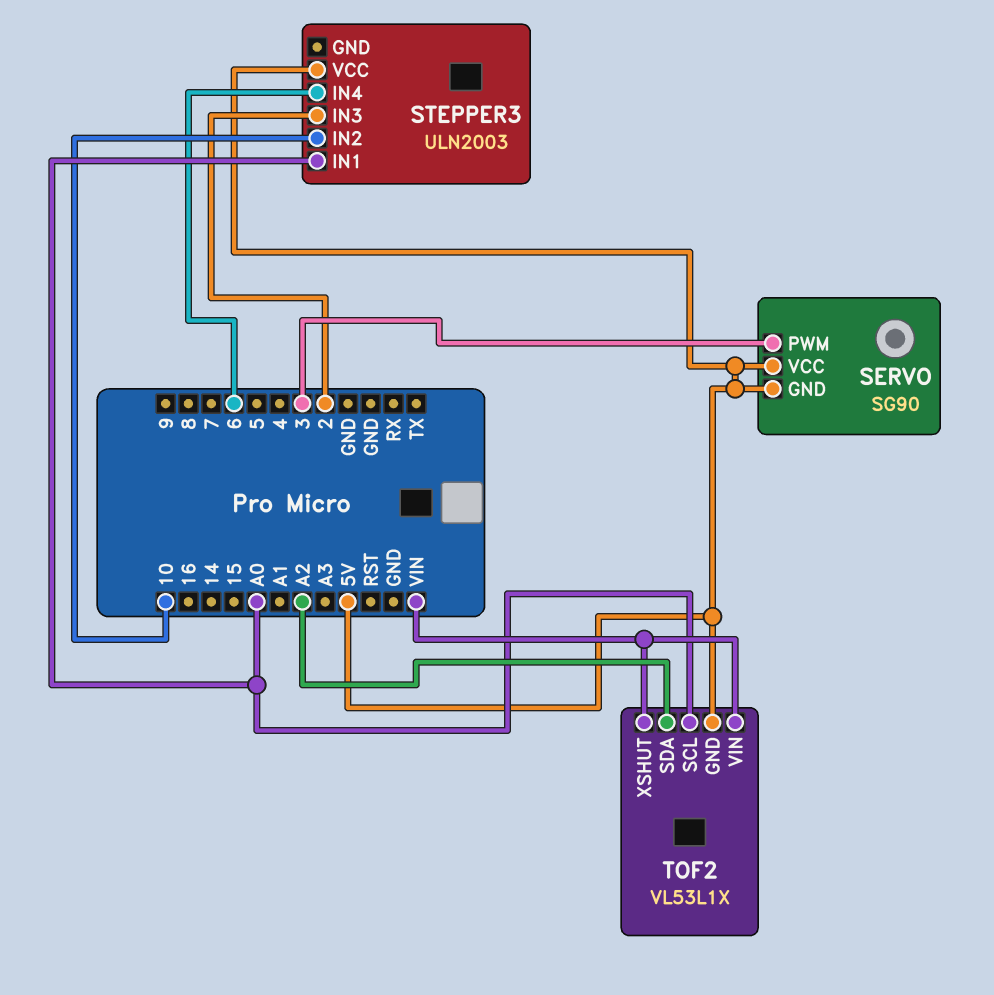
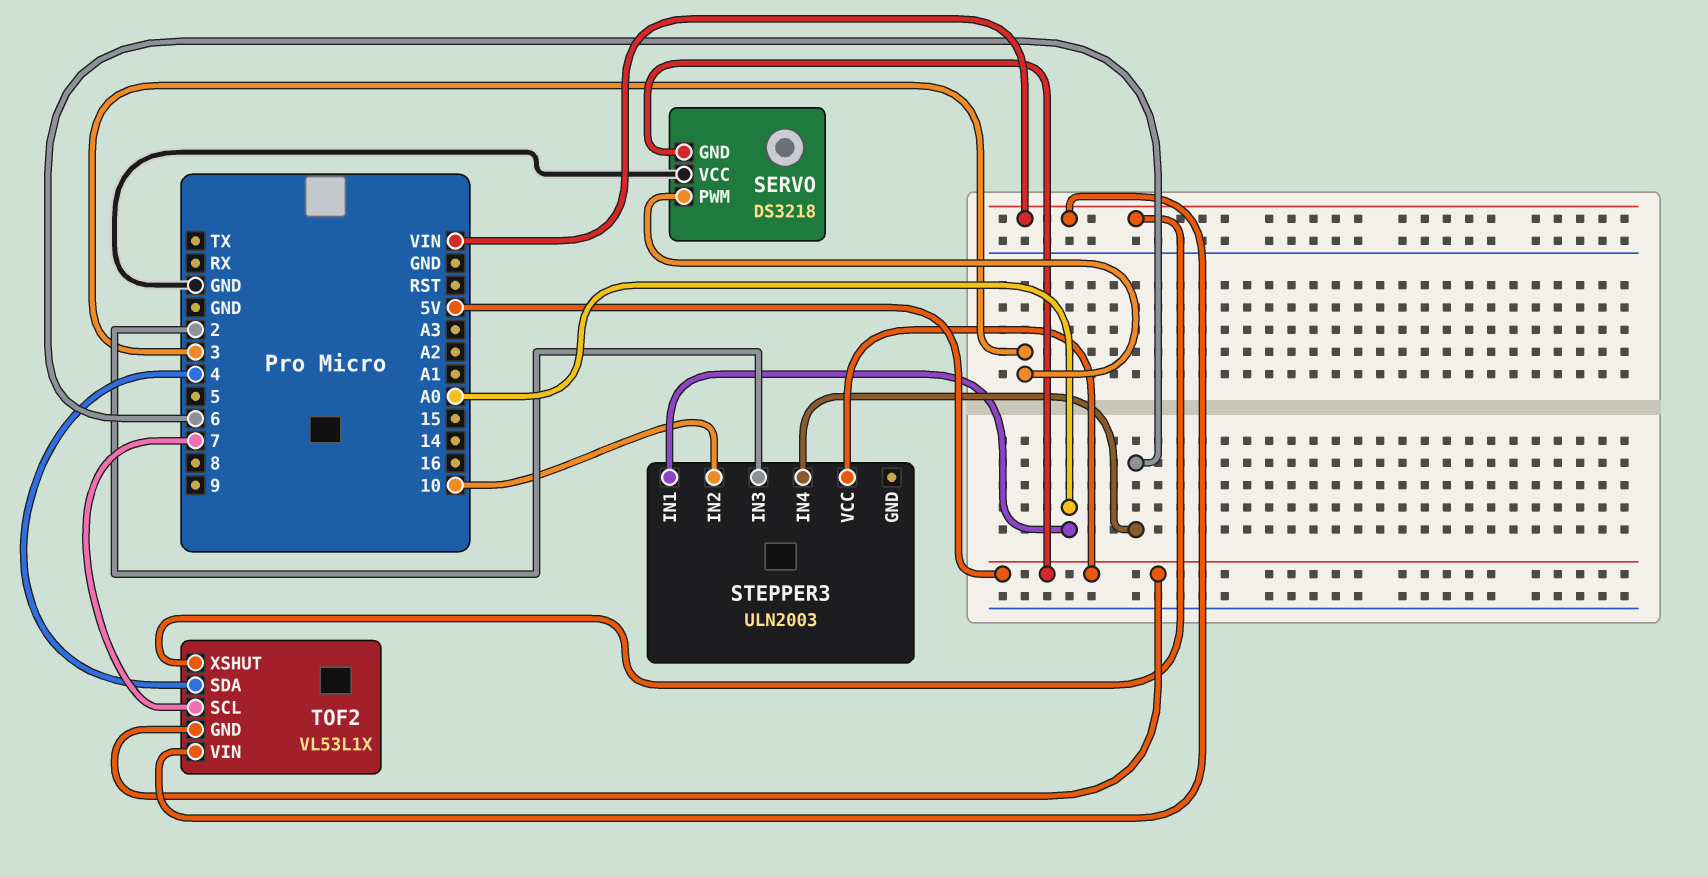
SERVO: SG90 -> DS3218
SERVO pin VCC: 5V -> GND
TOF2 pin SCL: A0 -> 7
TOF2 pin SDA: A2 -> 4

